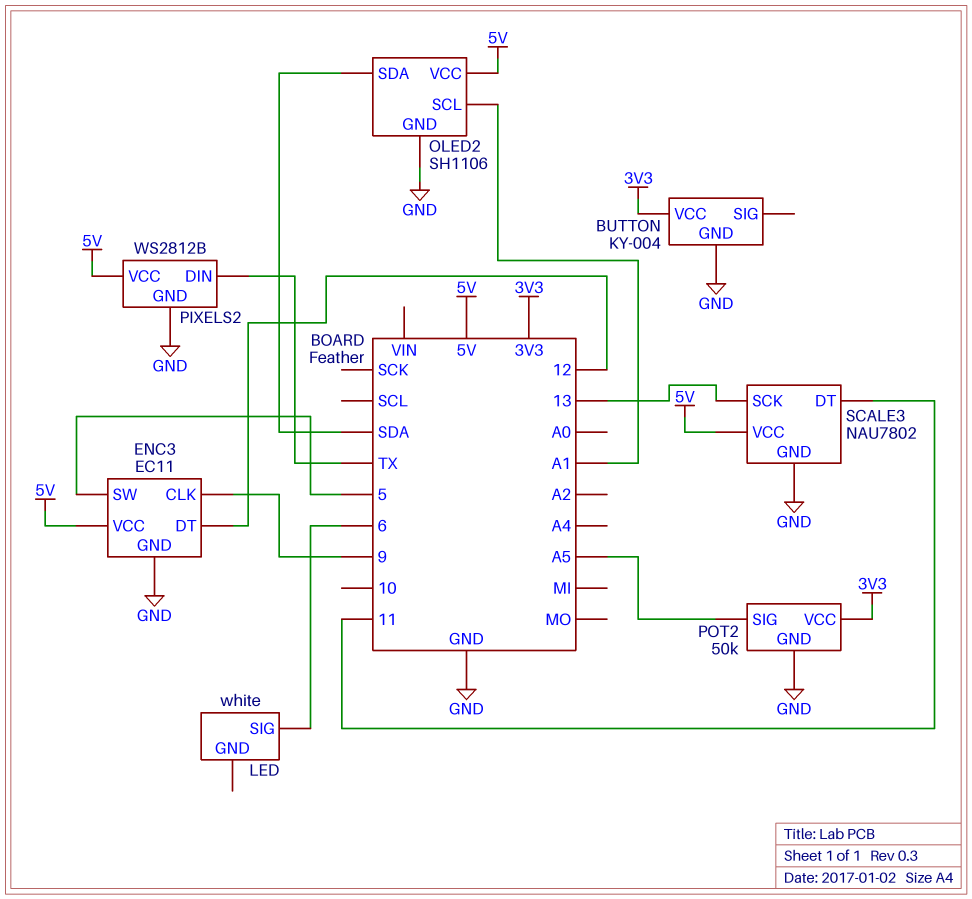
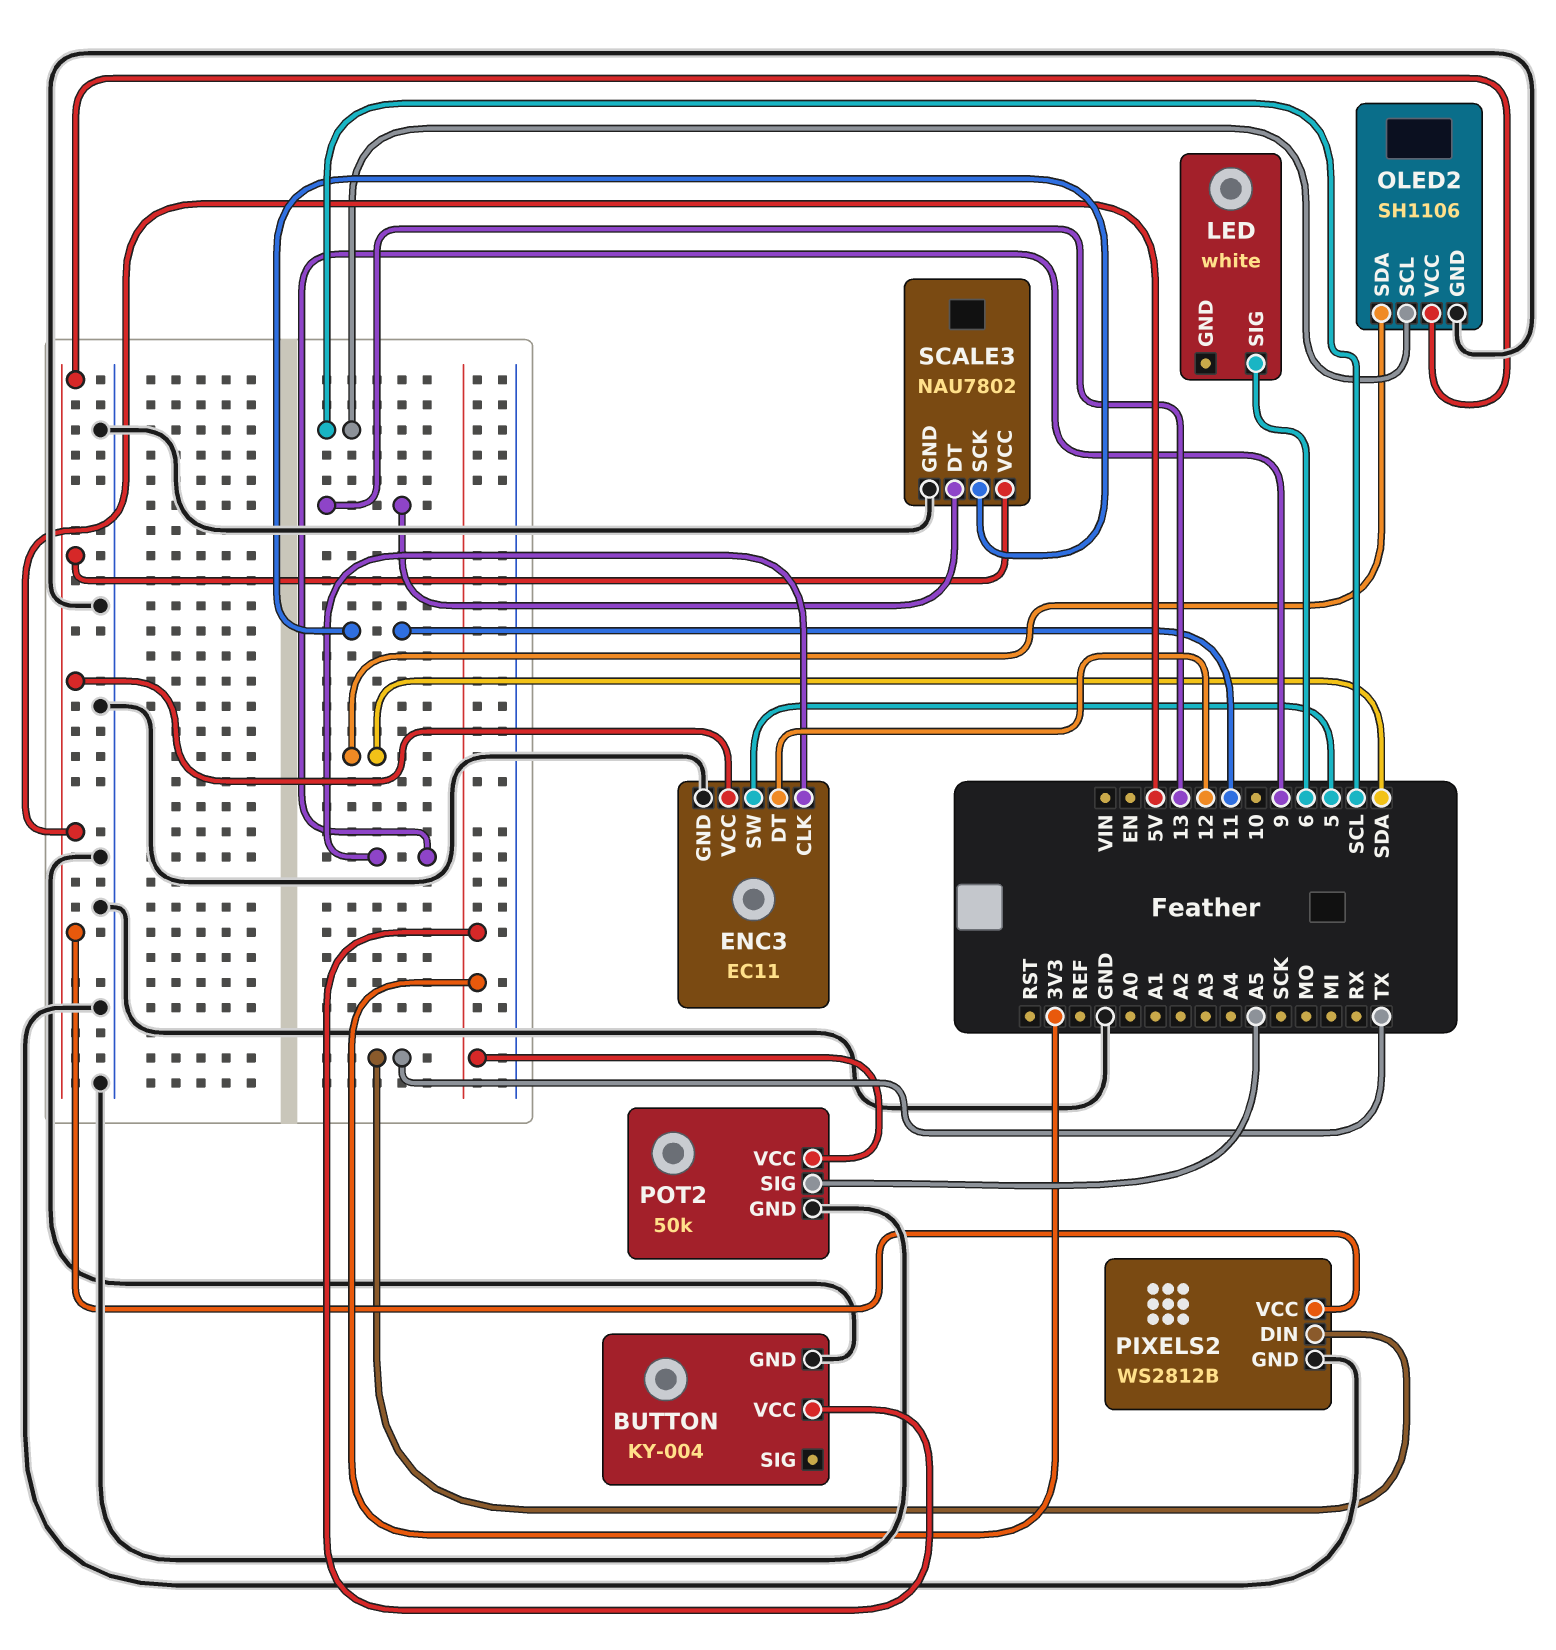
OLED2 pin SCL: A1 -> SCL
SCALE3 pin DT: 11 -> 13
SCALE3 pin SCK: 13 -> 11

